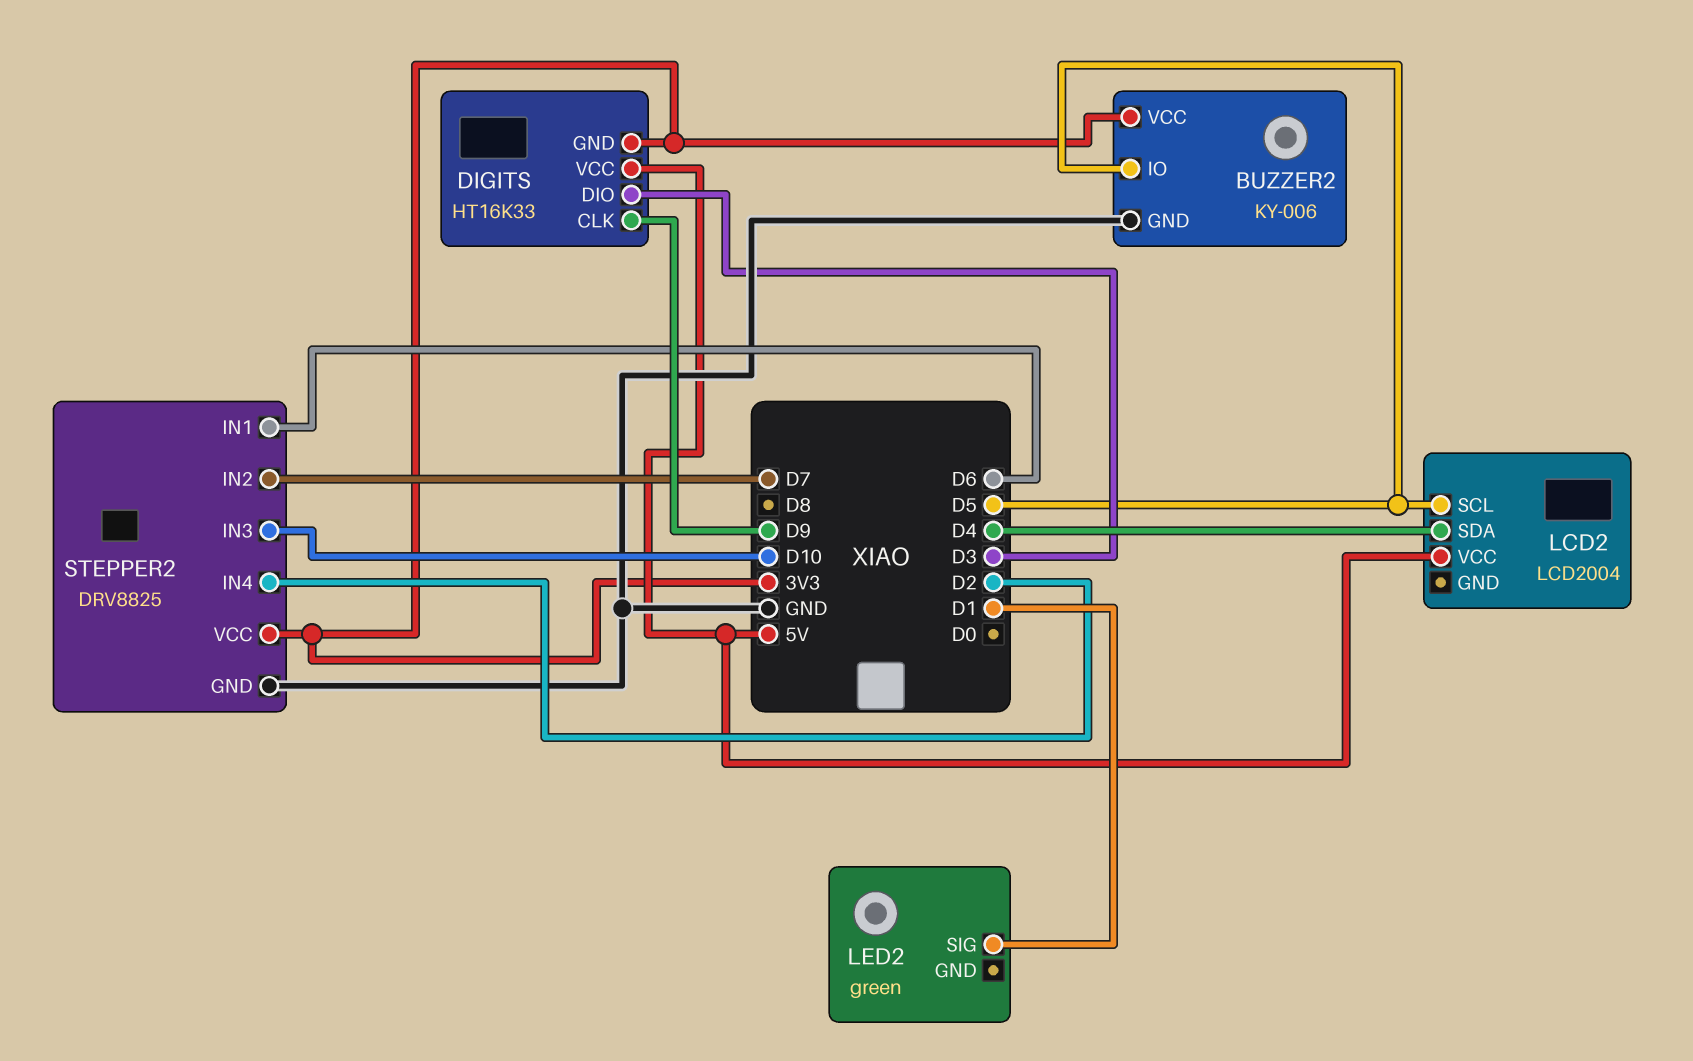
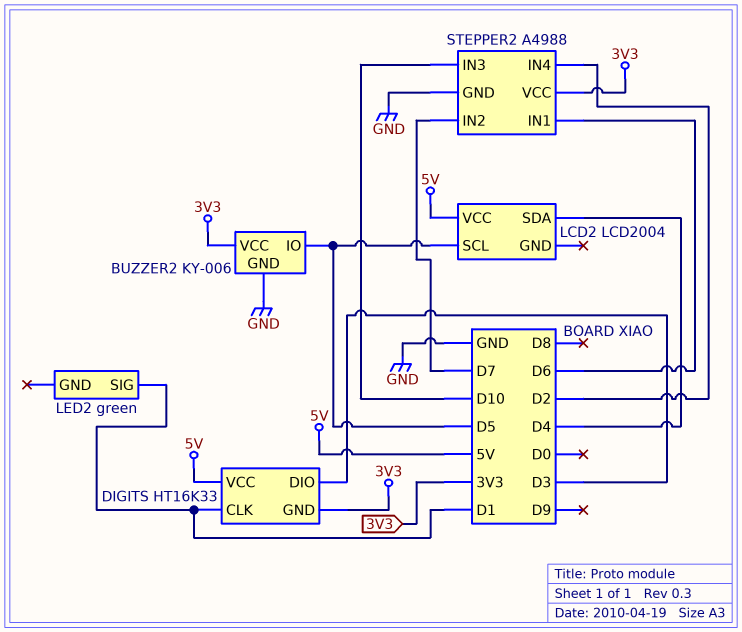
DIGITS pin CLK: D9 -> D1
STEPPER2: DRV8825 -> A4988

